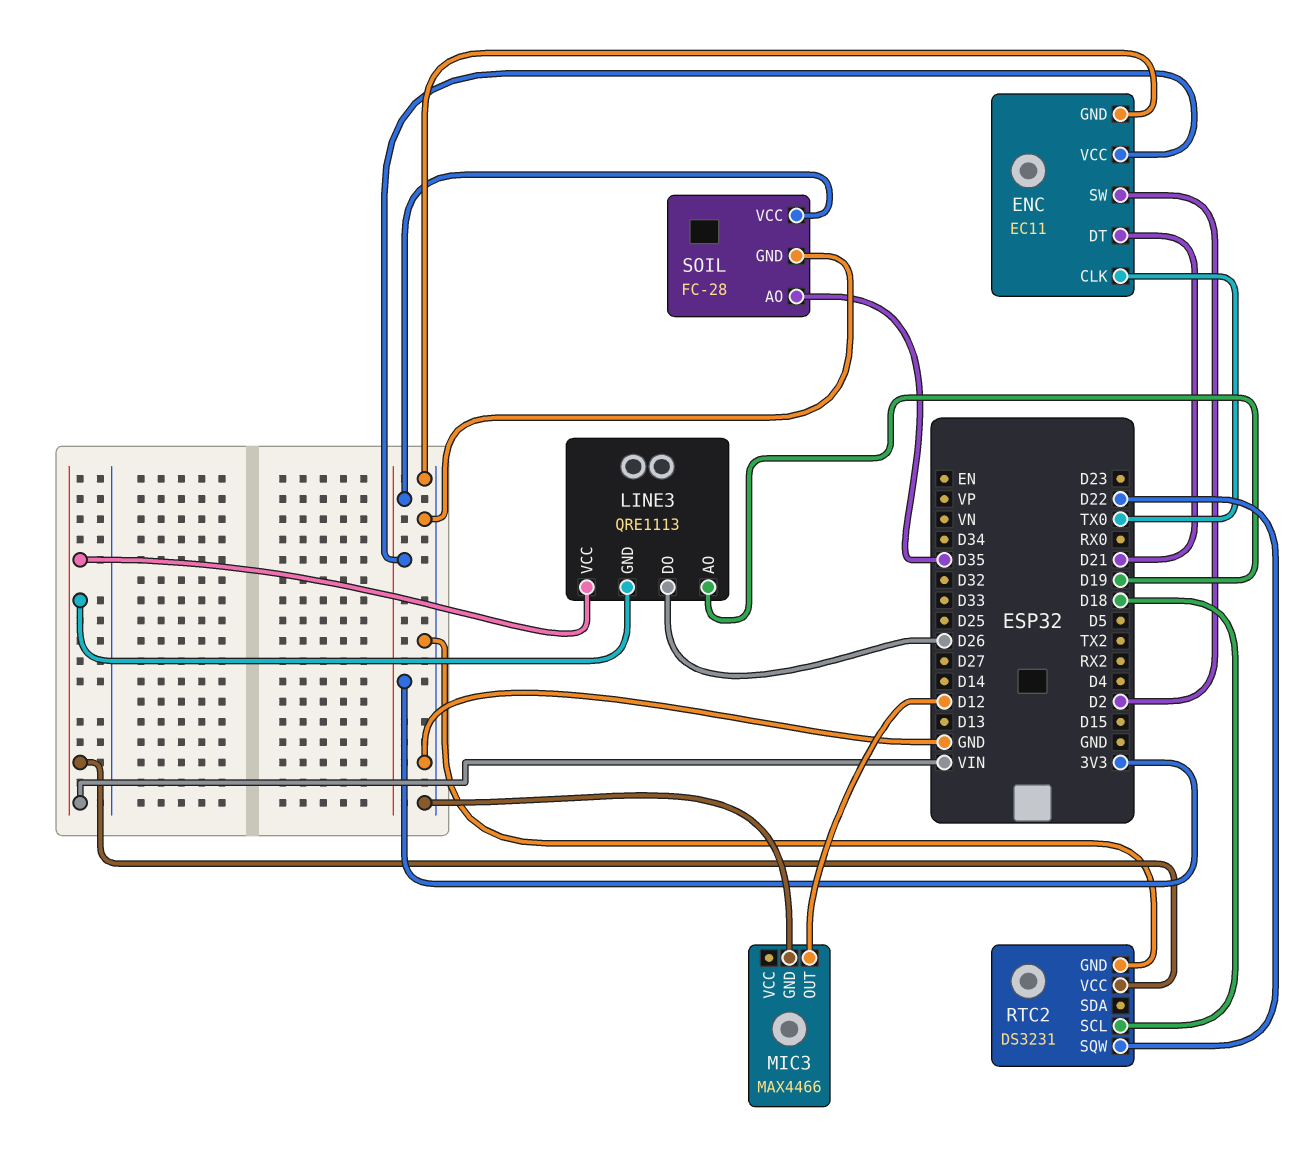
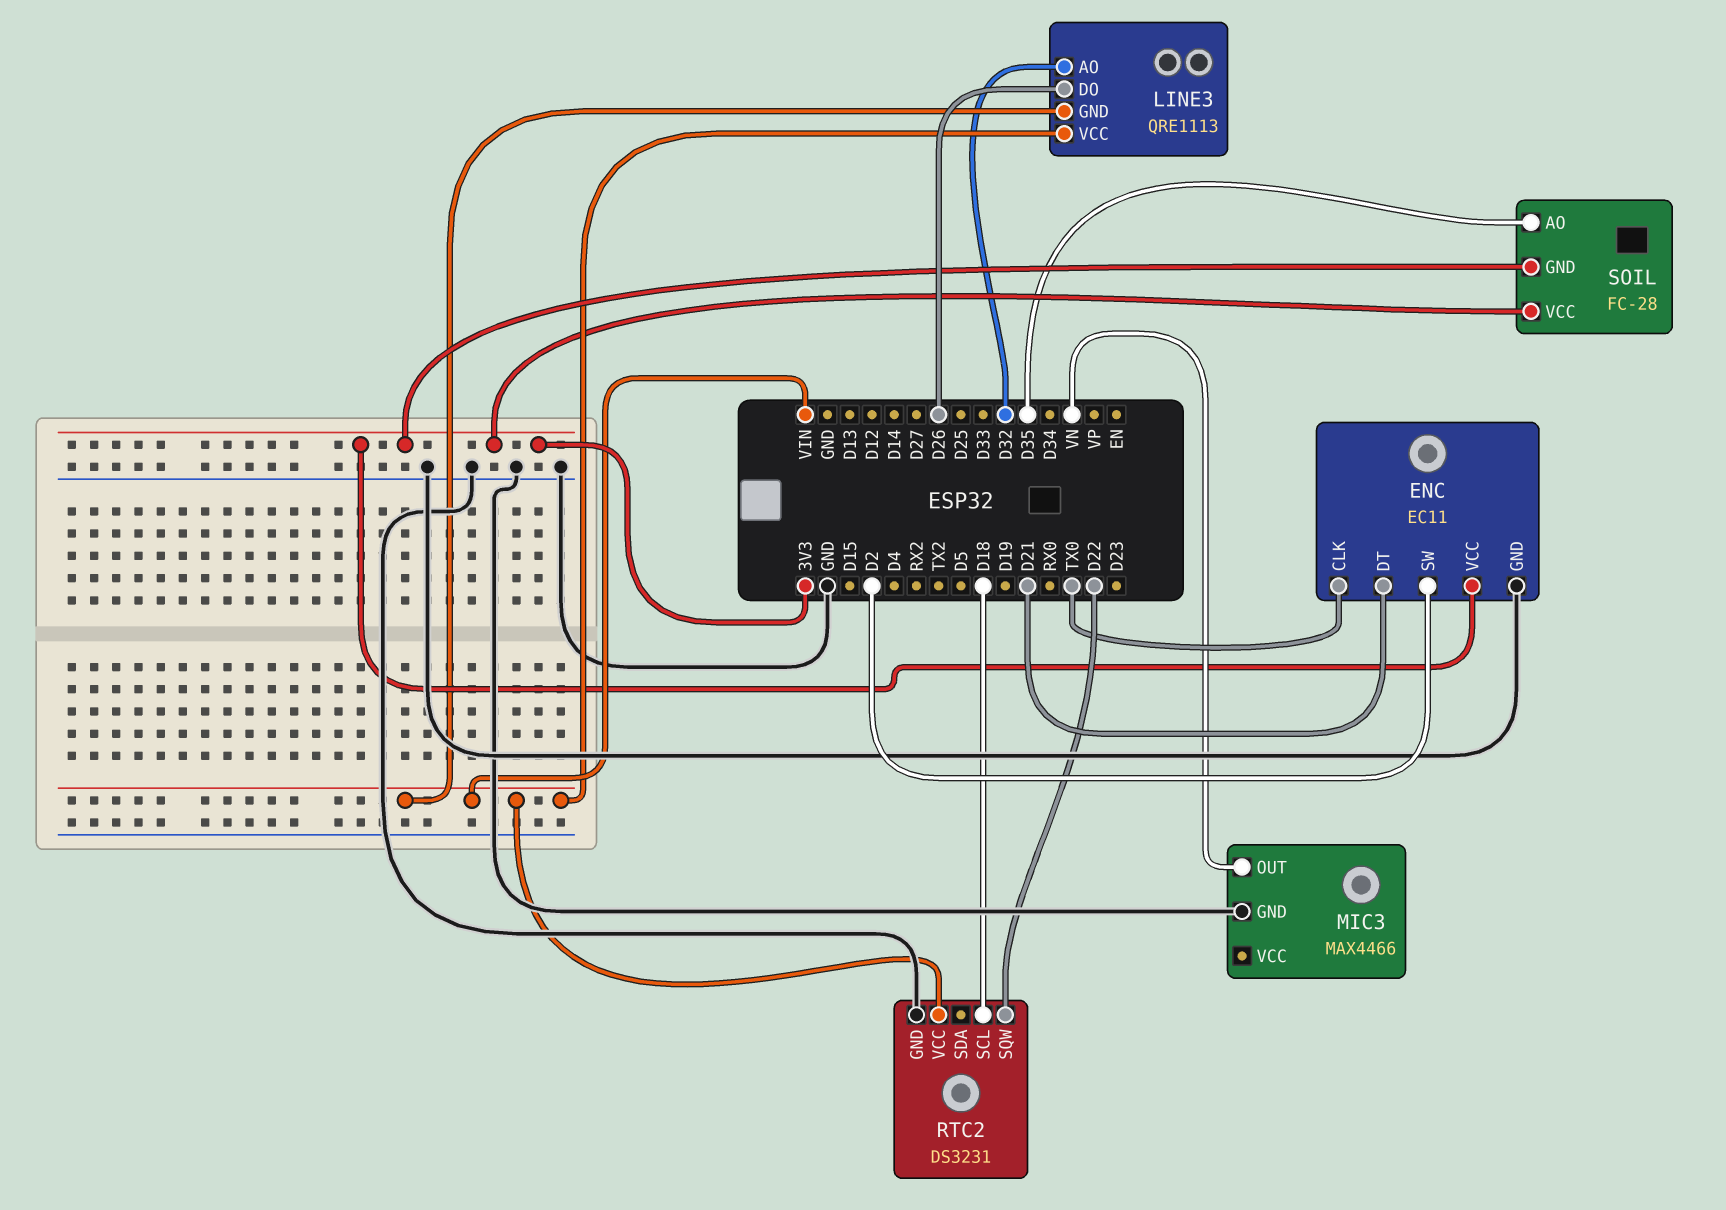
LINE3 pin AO: D19 -> D32
MIC3 pin OUT: D12 -> VN
SOIL pin GND: GND -> 3V3

